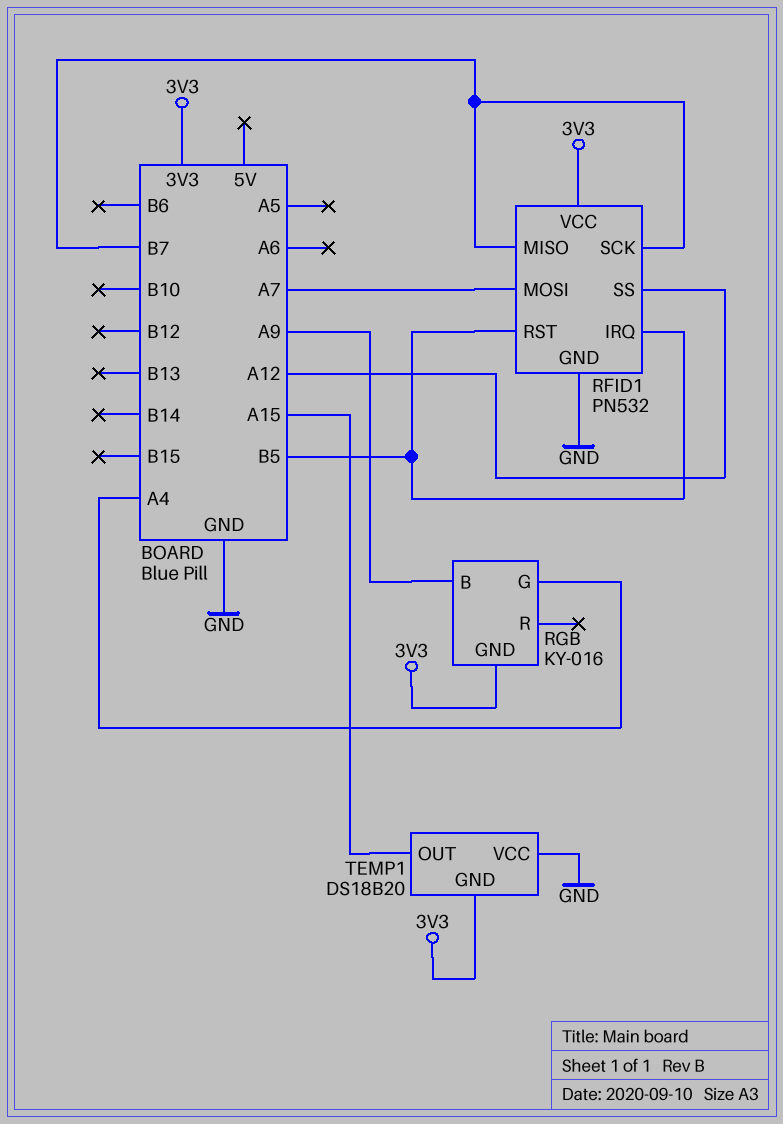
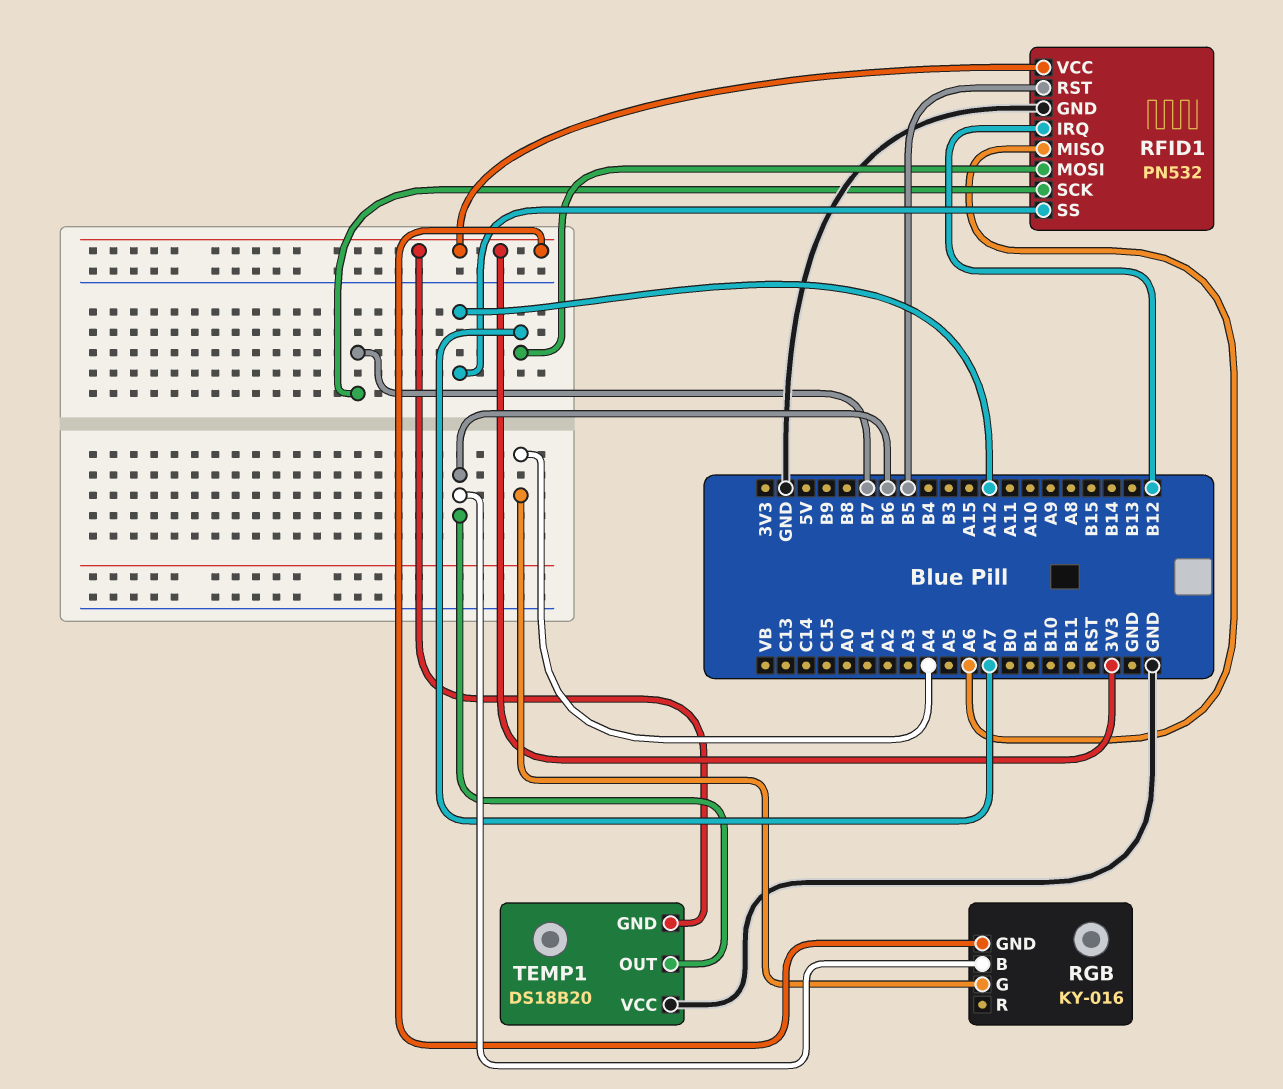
RFID1 pin IRQ: B5 -> B12
RFID1 pin MISO: B7 -> A6
RGB pin B: A9 -> B6
TEMP1 pin OUT: A15 -> B6

